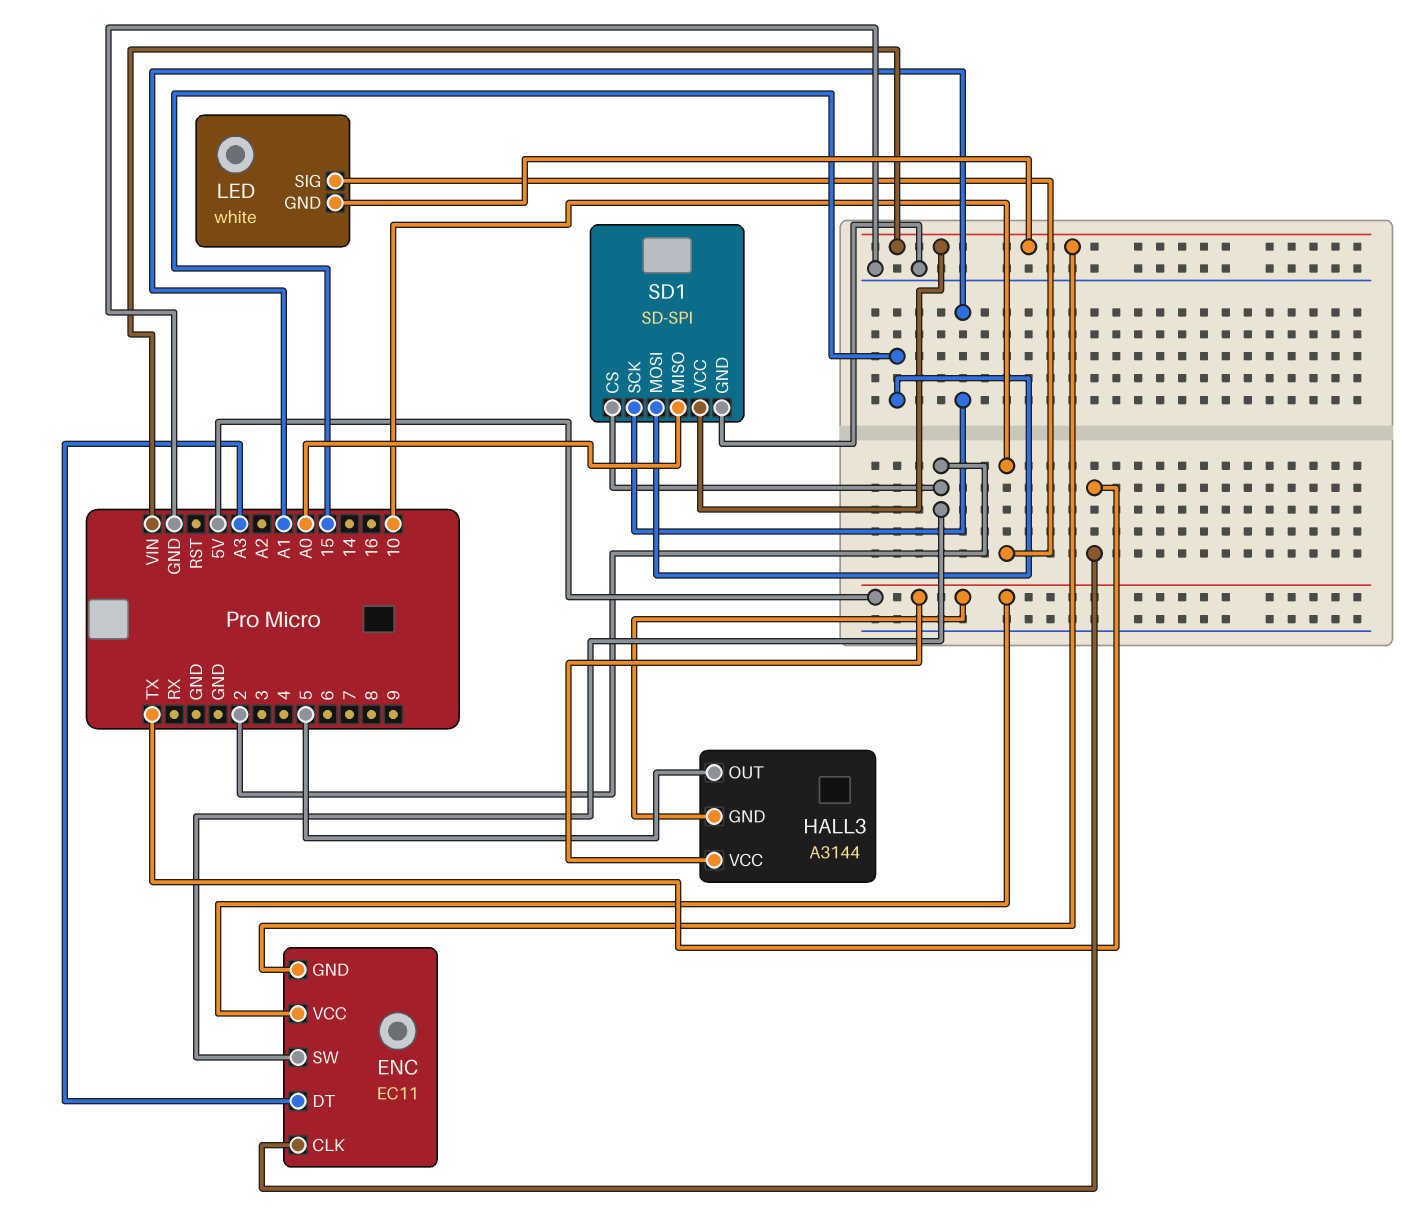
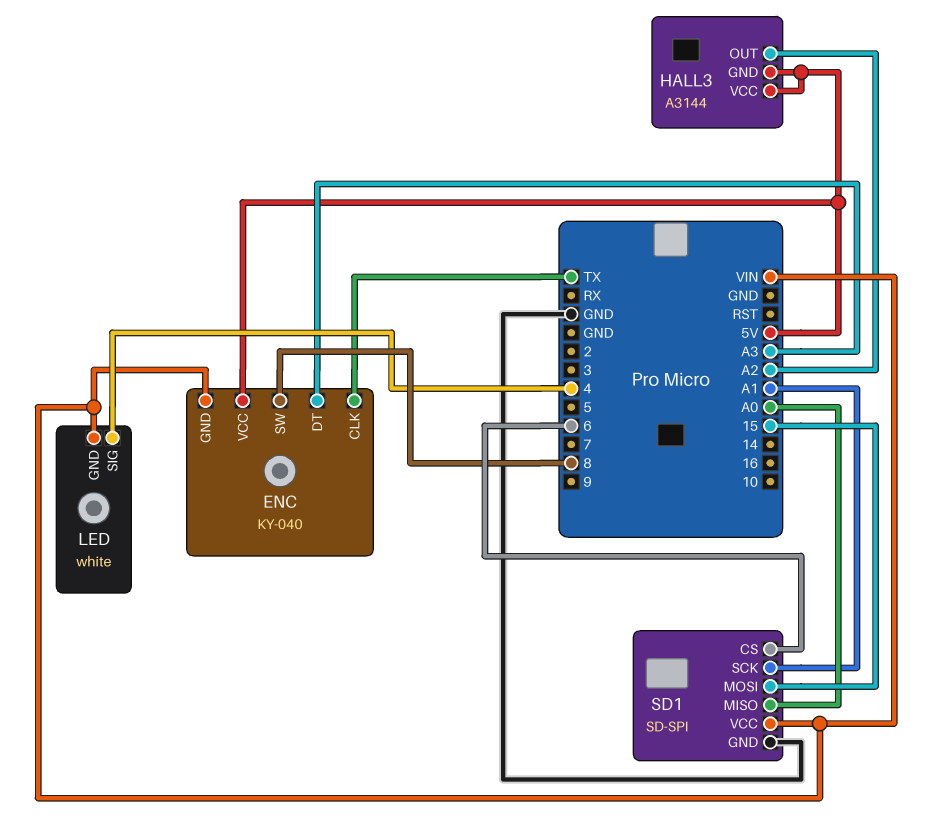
ENC: EC11 -> KY-040
ENC pin SW: 2 -> 8
HALL3 pin OUT: 5 -> A2
LED pin SIG: 10 -> 4
SD1 pin CS: 2 -> 6

